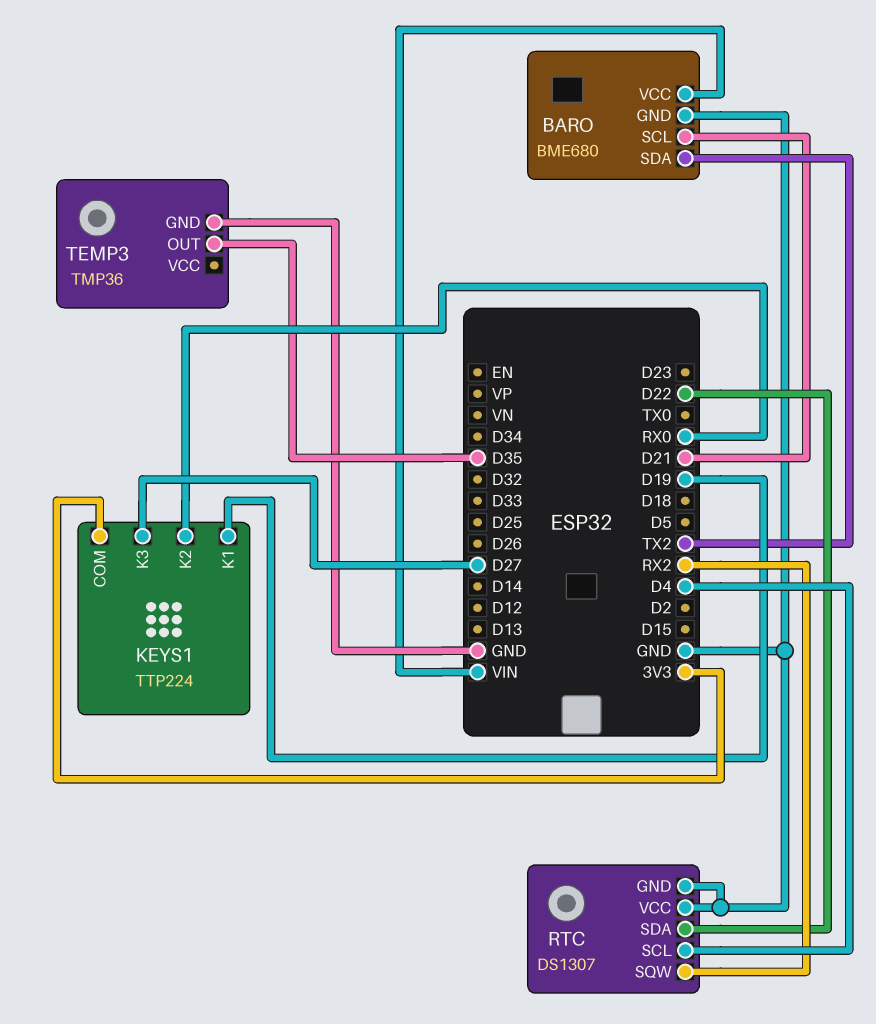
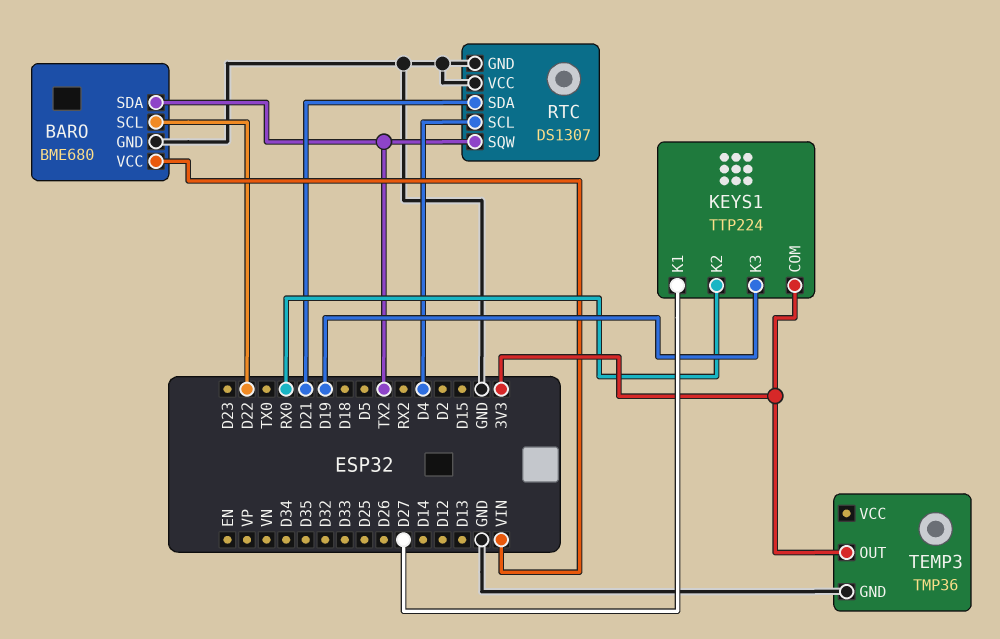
BARO pin SCL: D21 -> D22
KEYS1 pin K1: D19 -> D27
KEYS1 pin K3: D27 -> D19
RTC pin SDA: D22 -> D21
RTC pin SQW: RX2 -> TX2
TEMP3 pin OUT: D35 -> 3V3

